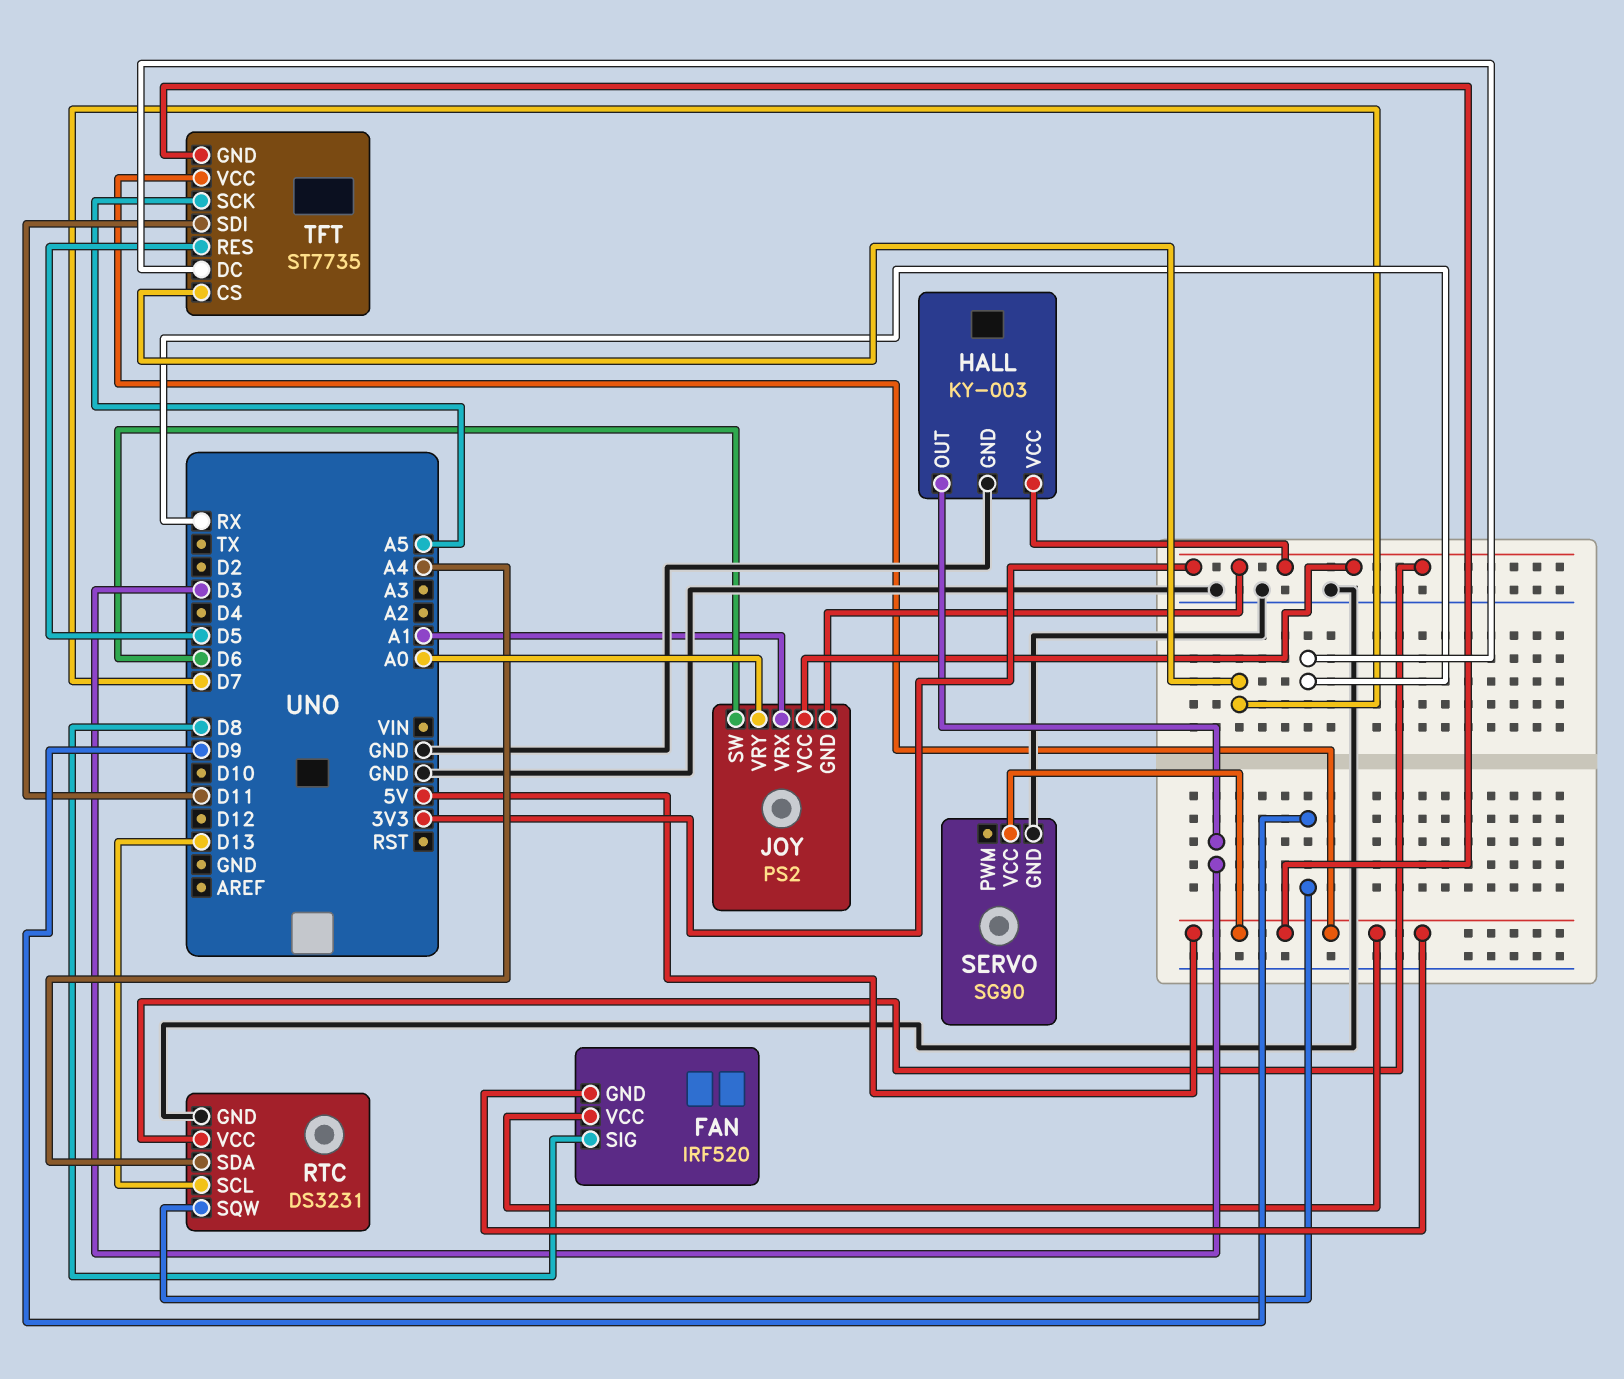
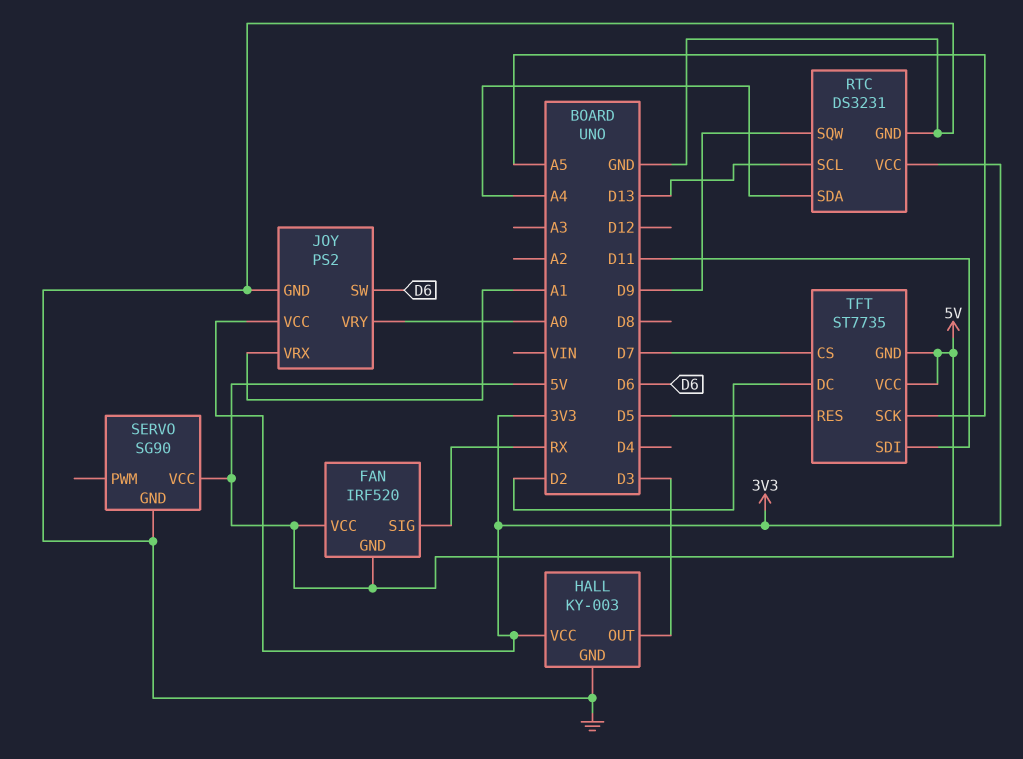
FAN pin SIG: D8 -> RX
JOY pin GND: 3V3 -> GND
TFT pin DC: RX -> D2

